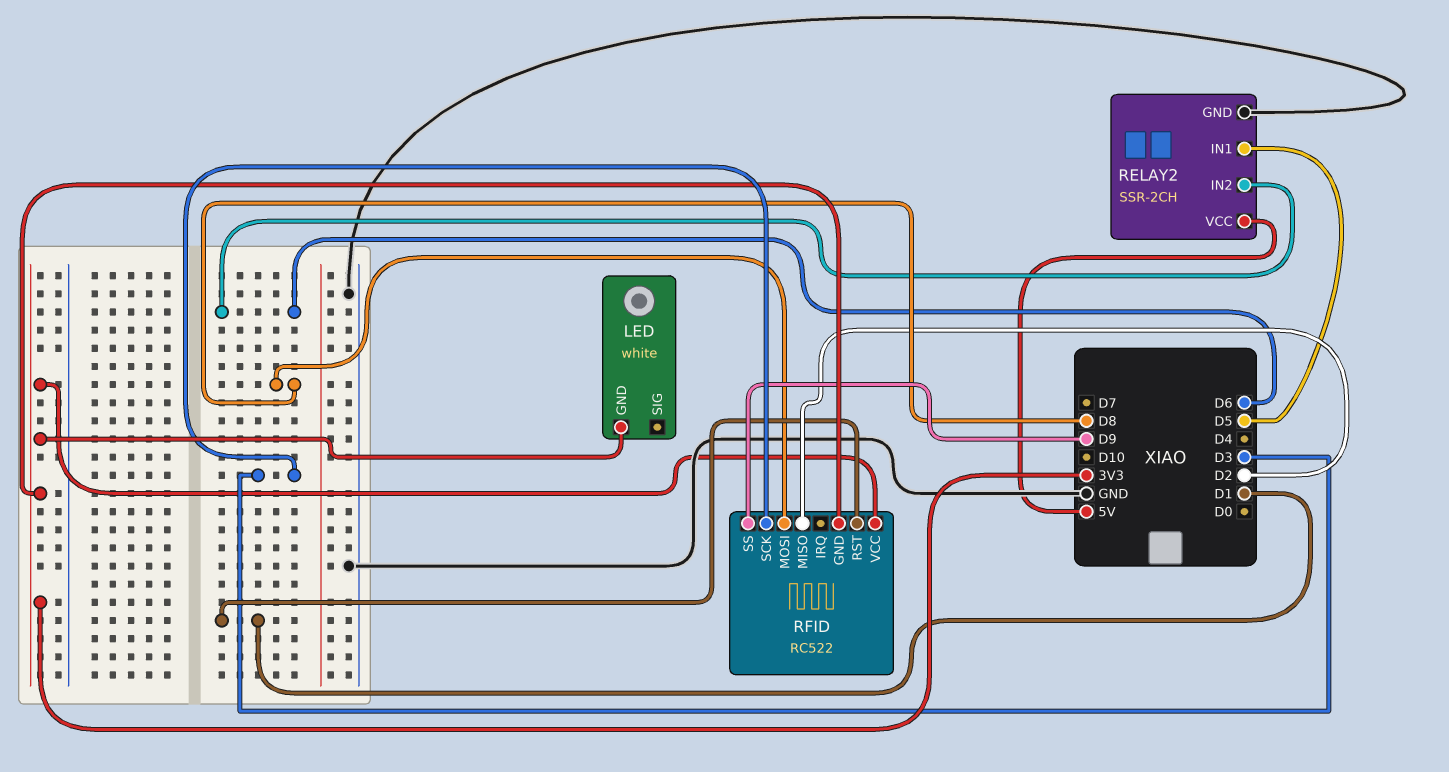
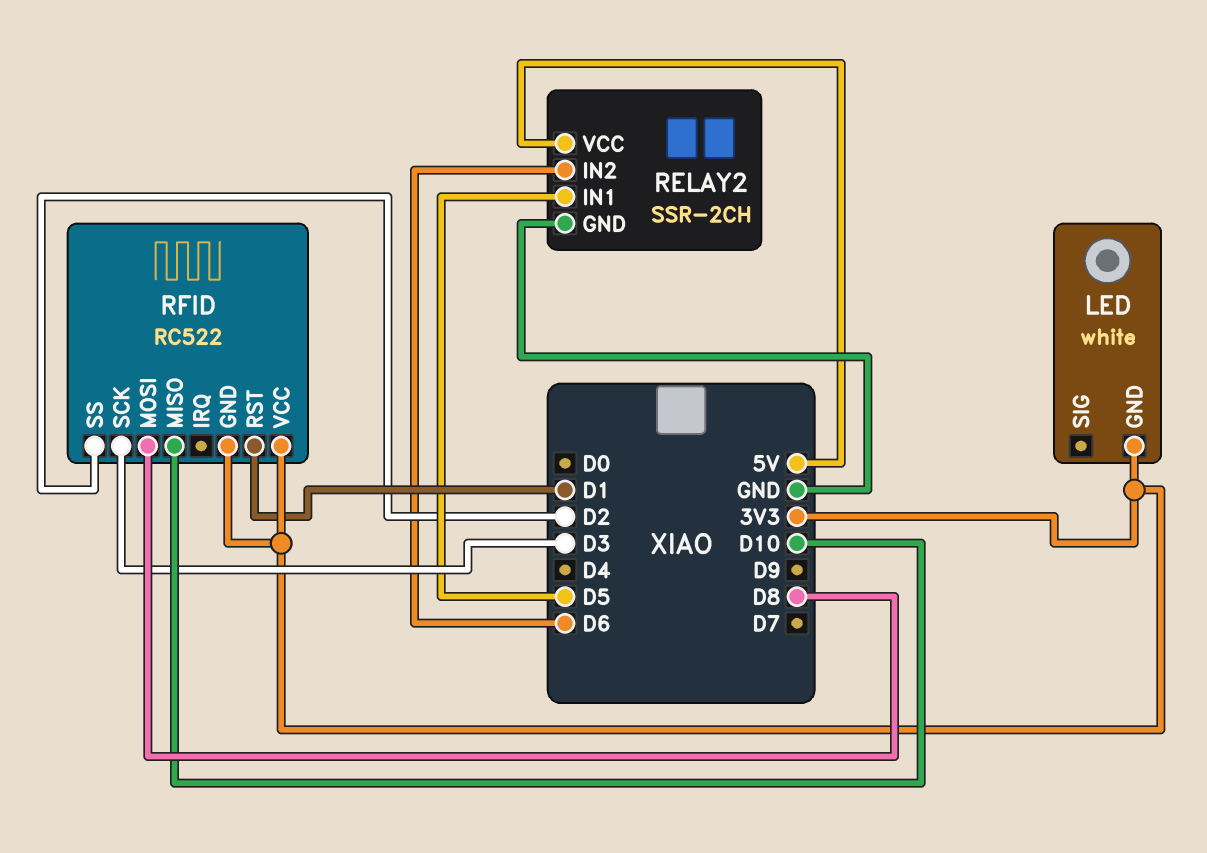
RFID pin MISO: D2 -> D10
RFID pin SS: D9 -> D2

